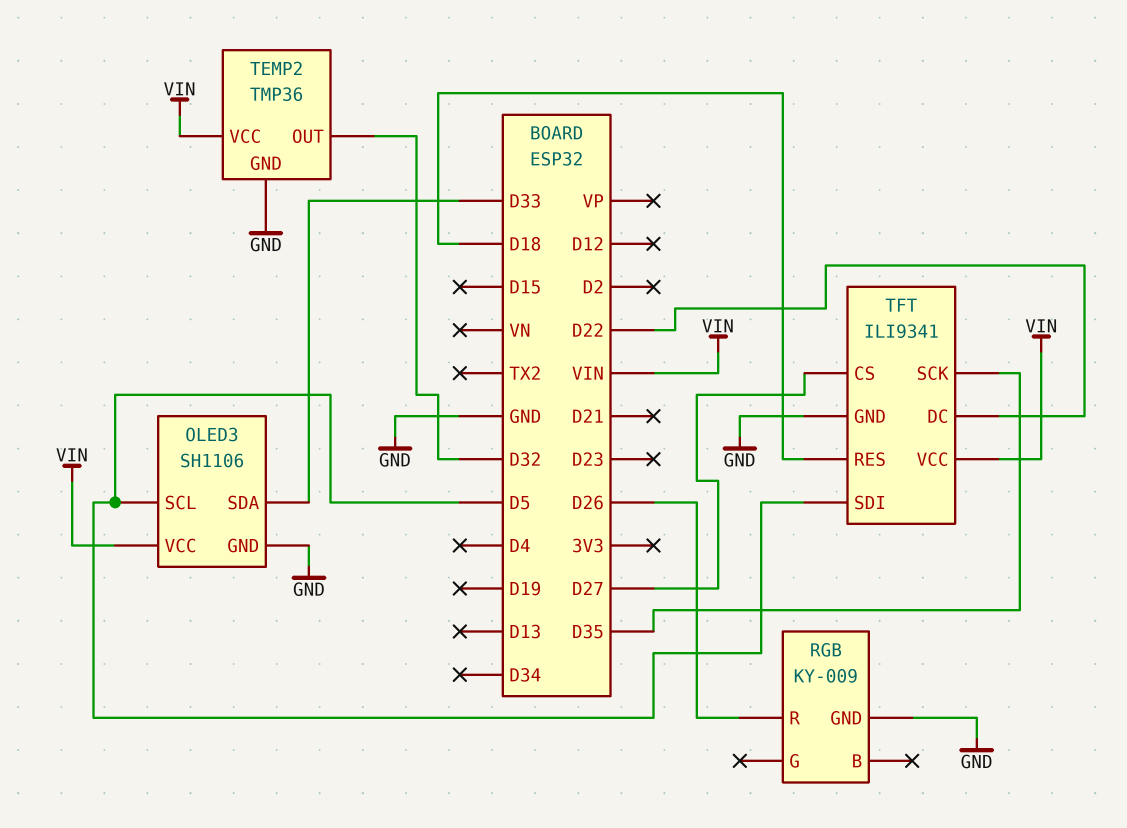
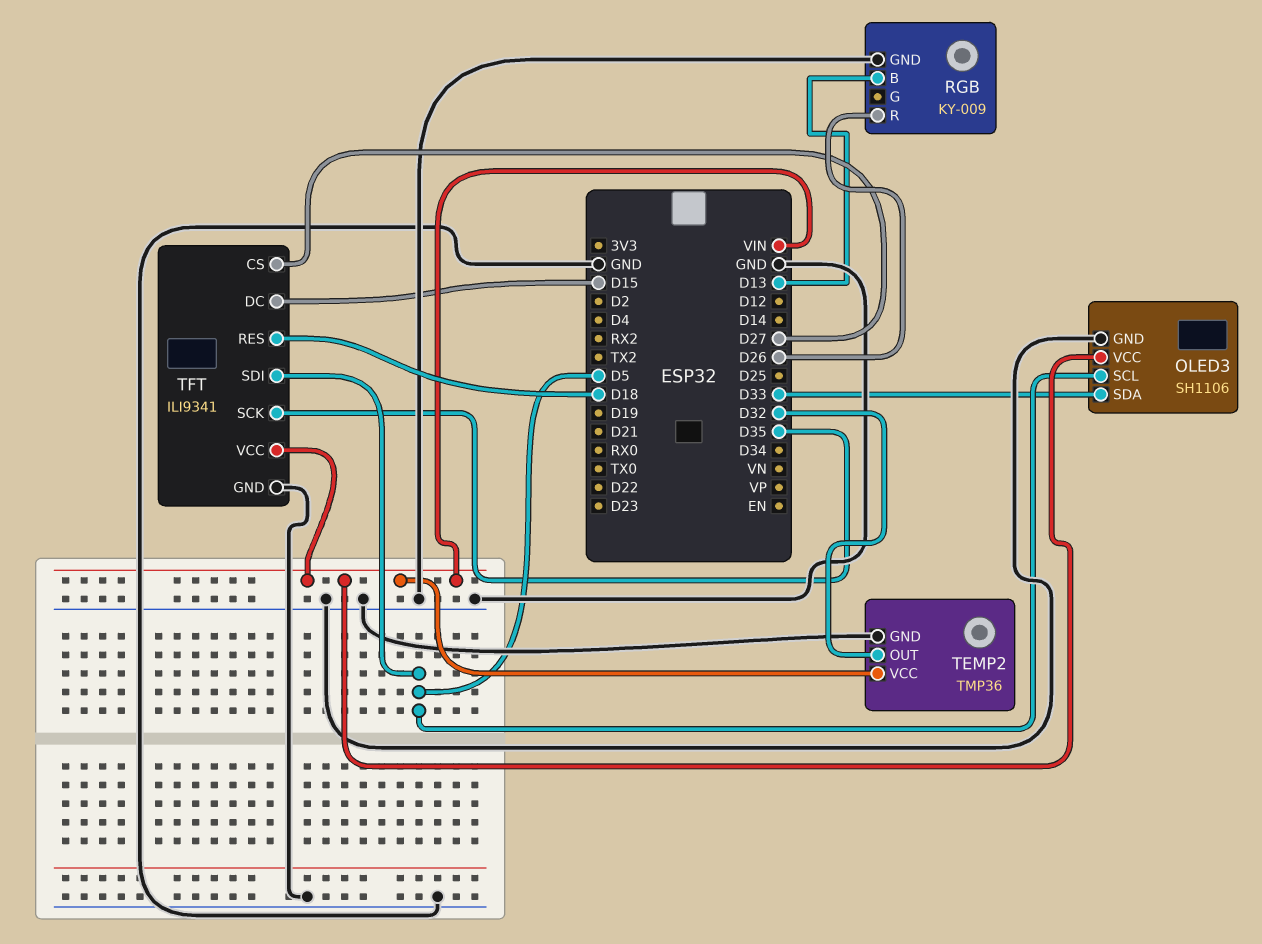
RGB pin B: none -> D13
TFT pin DC: D22 -> D15

